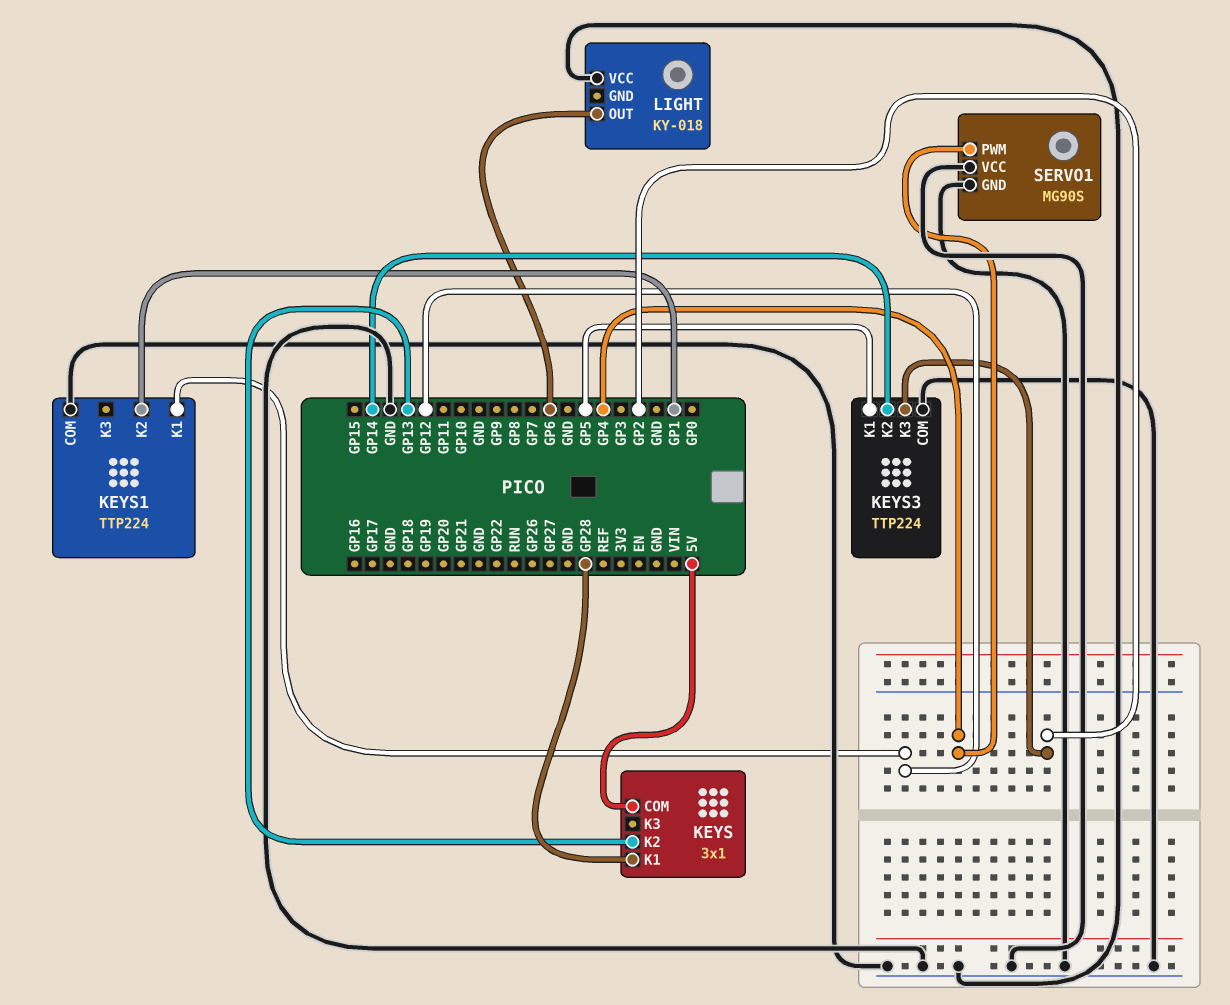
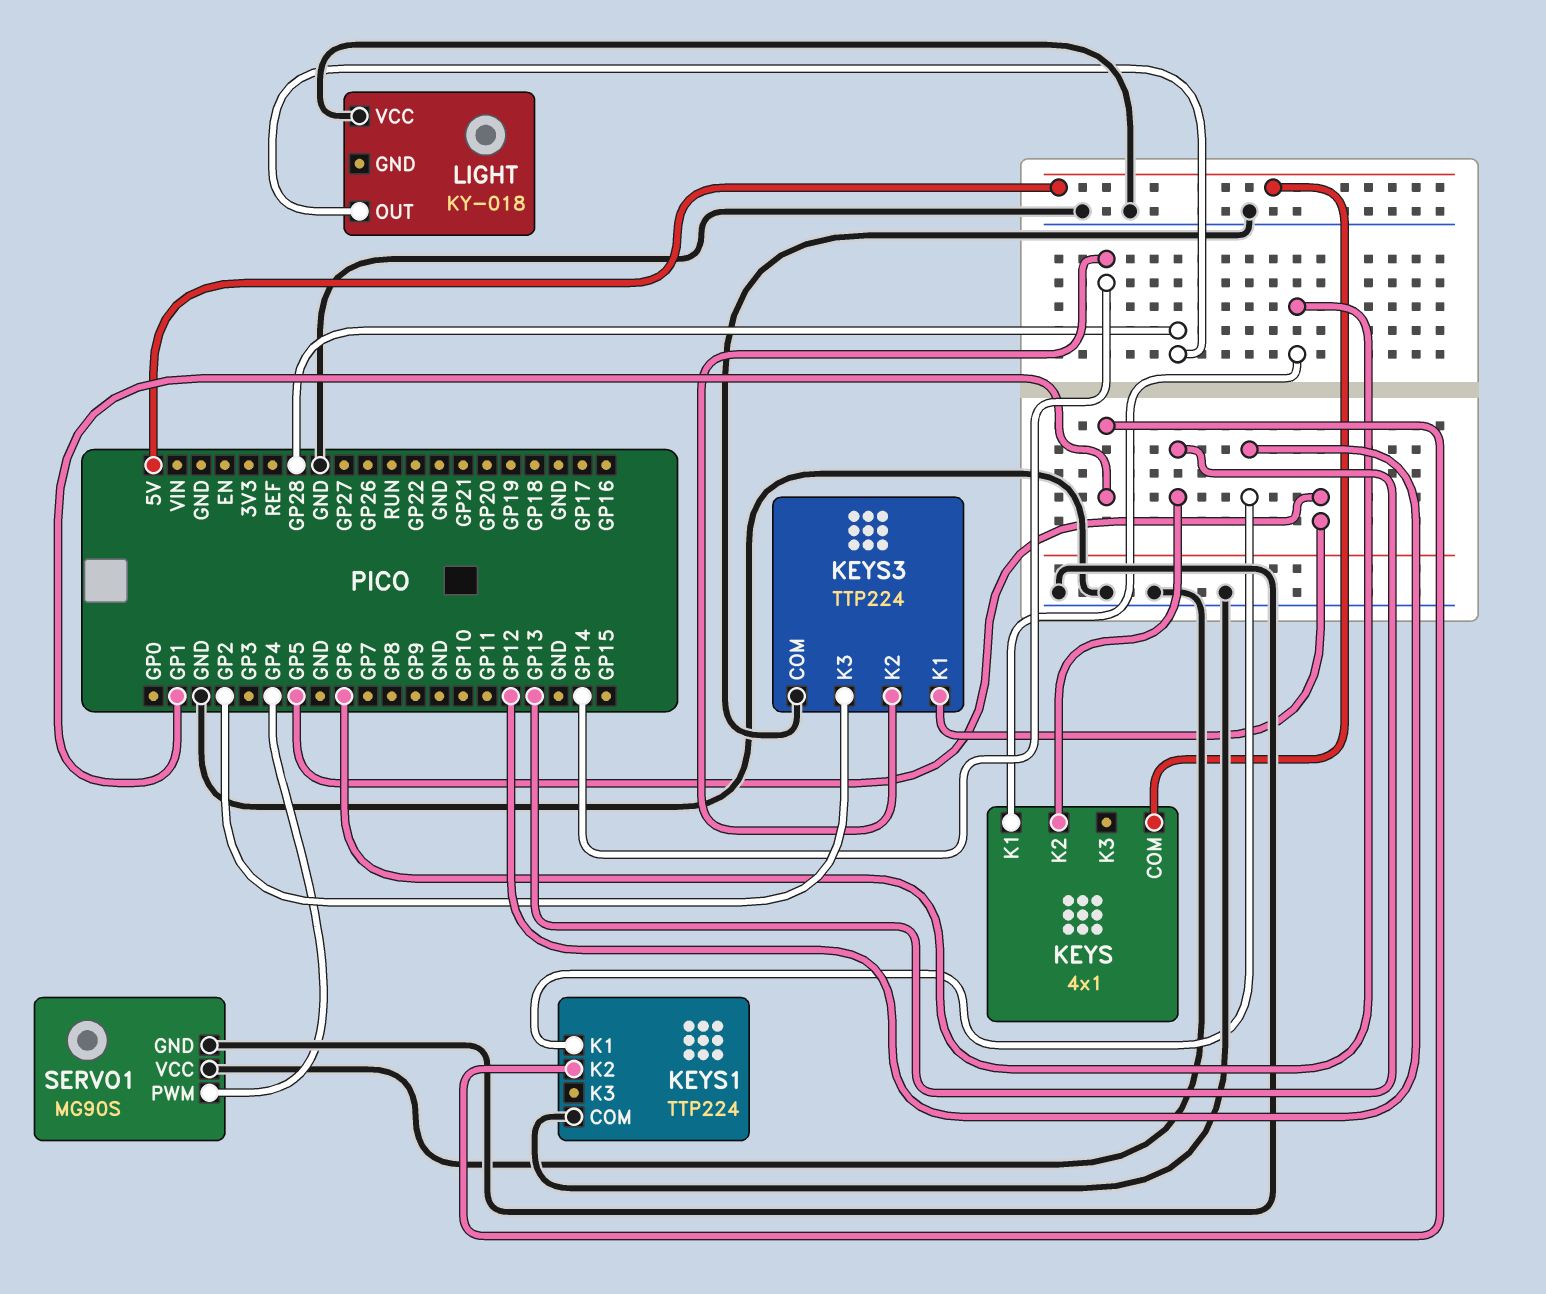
KEYS: 3x1 -> 4x1
KEYS pin K1: GP28 -> GP6
LIGHT pin OUT: GP6 -> GP28

